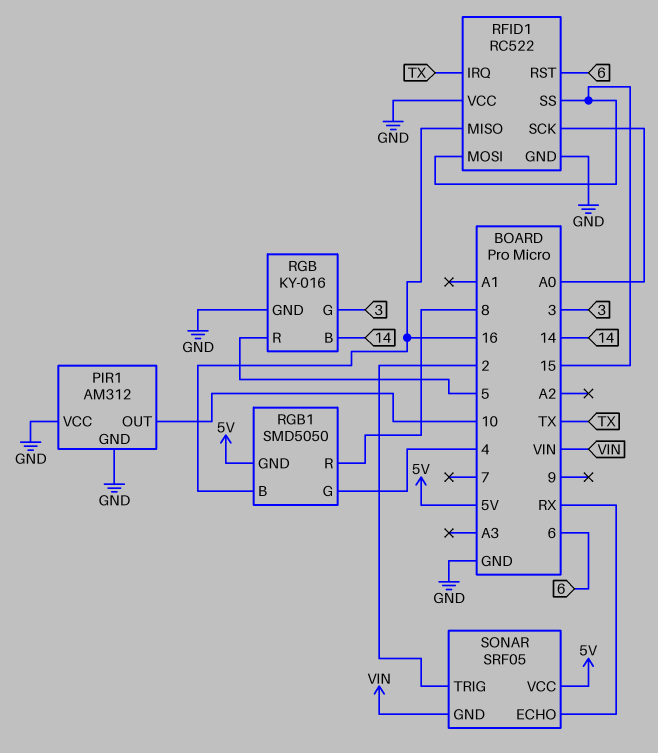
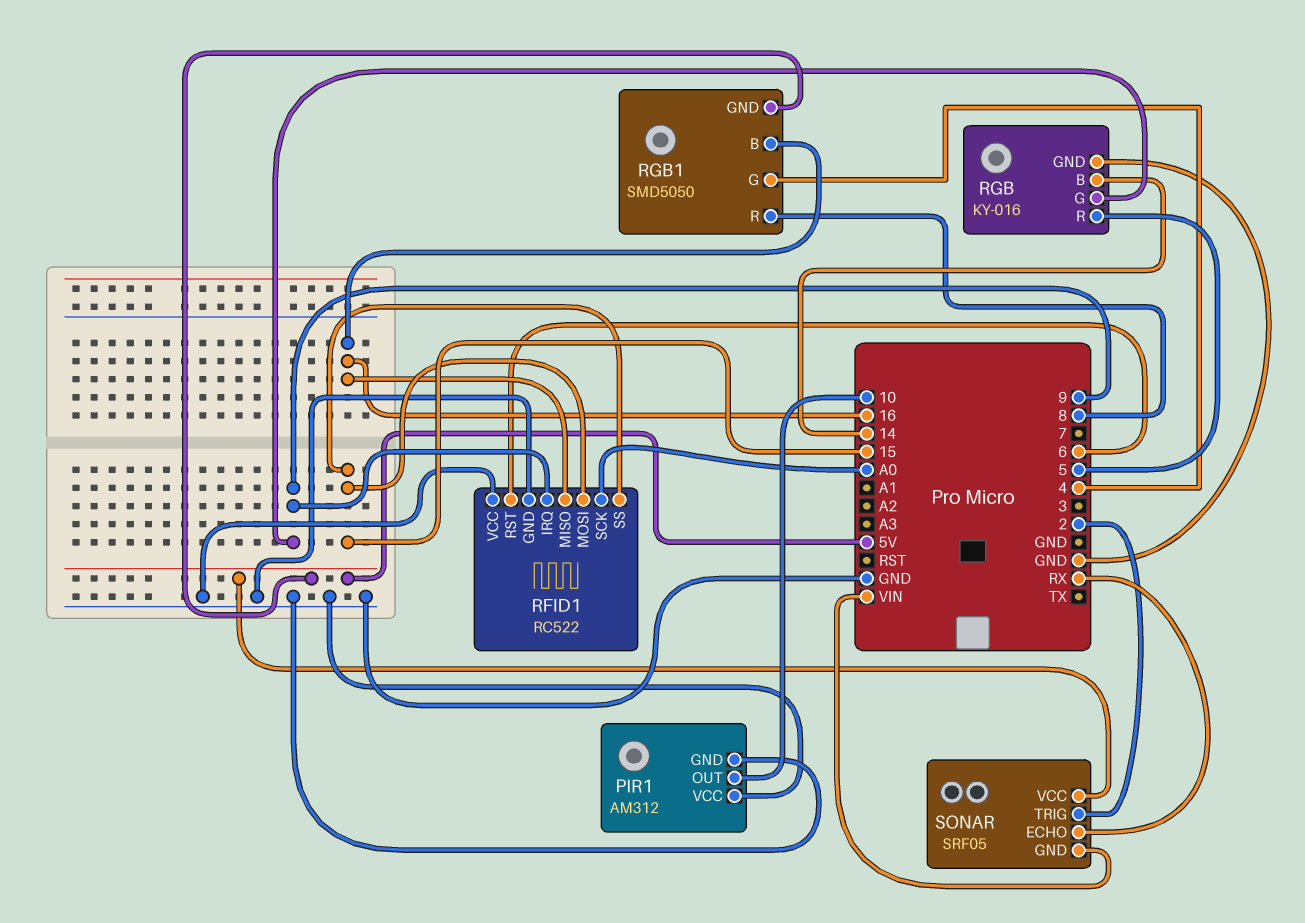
RFID1 pin IRQ: TX -> 9
RGB pin G: 3 -> 9

